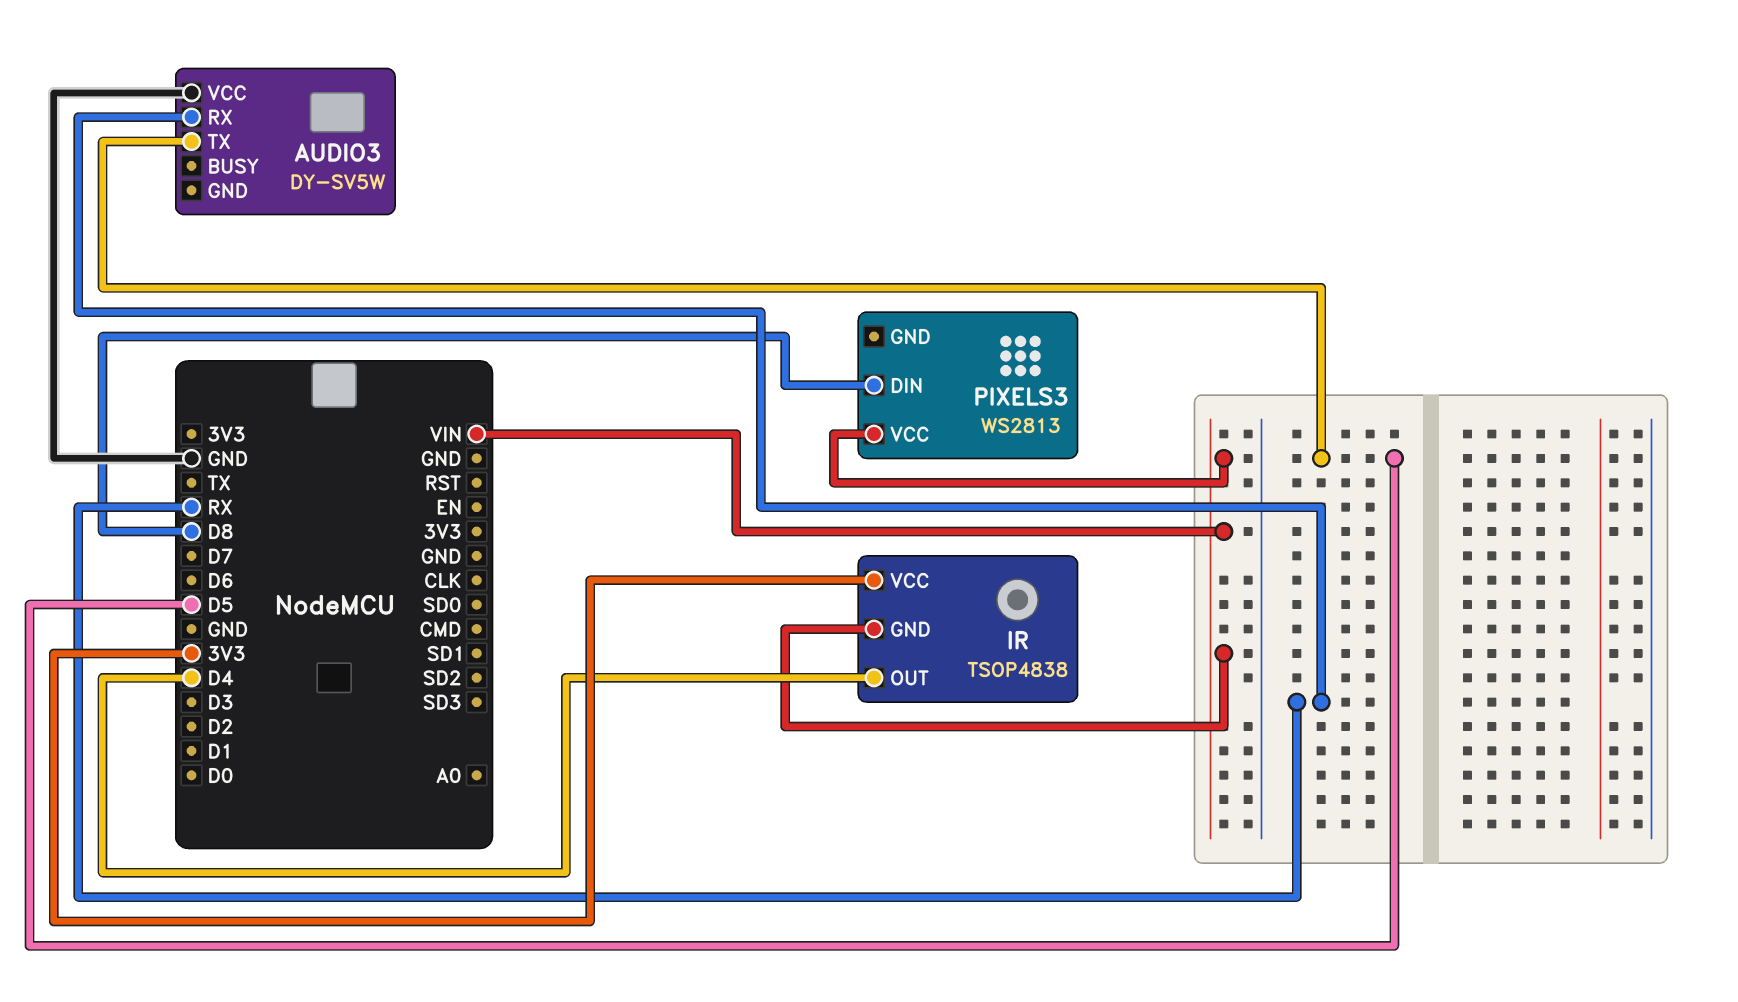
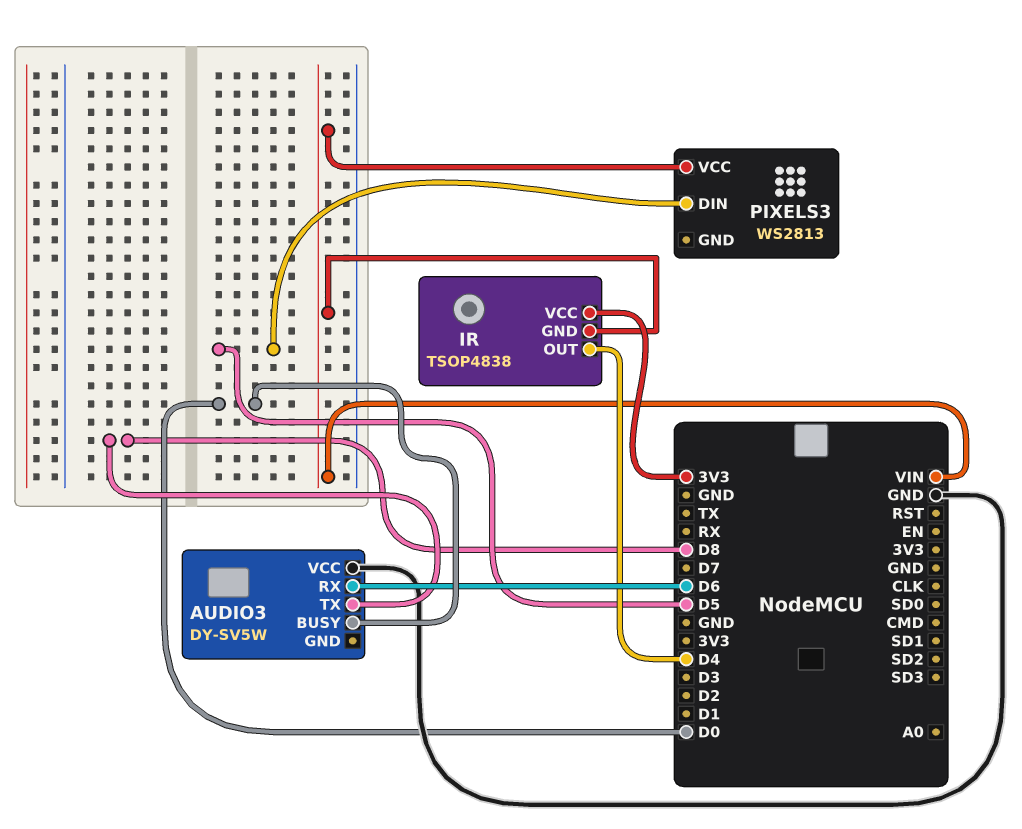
AUDIO3 pin BUSY: none -> D0
AUDIO3 pin RX: RX -> D6
AUDIO3 pin TX: D5 -> D8
PIXELS3 pin DIN: D8 -> D5

